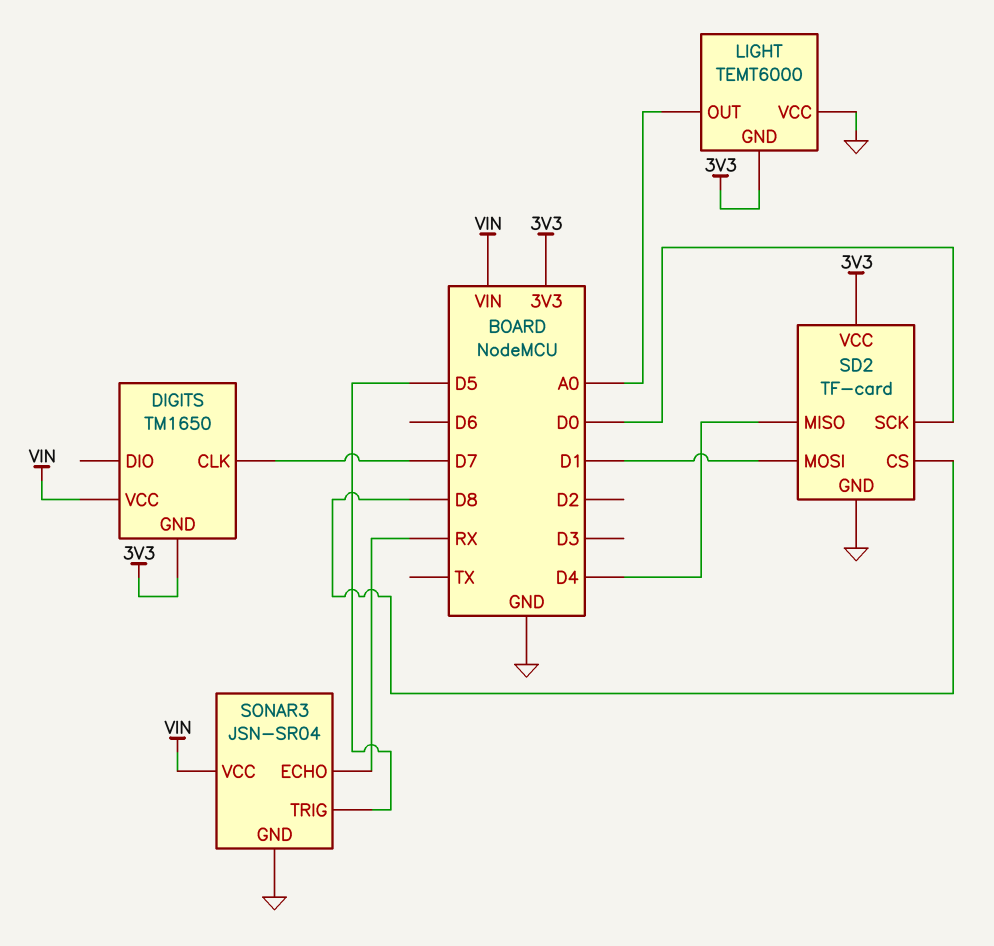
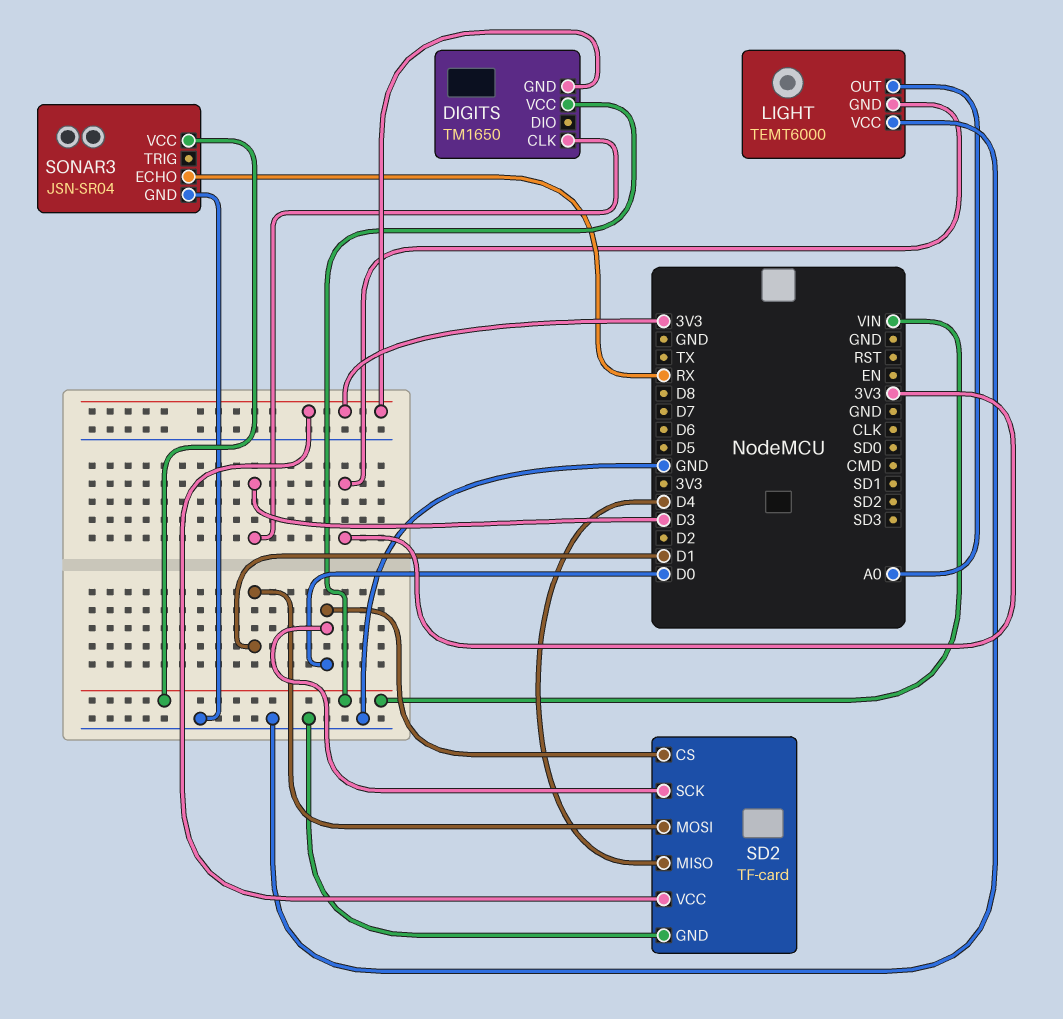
DIGITS pin CLK: D7 -> D3
SD2 pin CS: D8 -> D0
SONAR3 pin TRIG: D5 -> none

